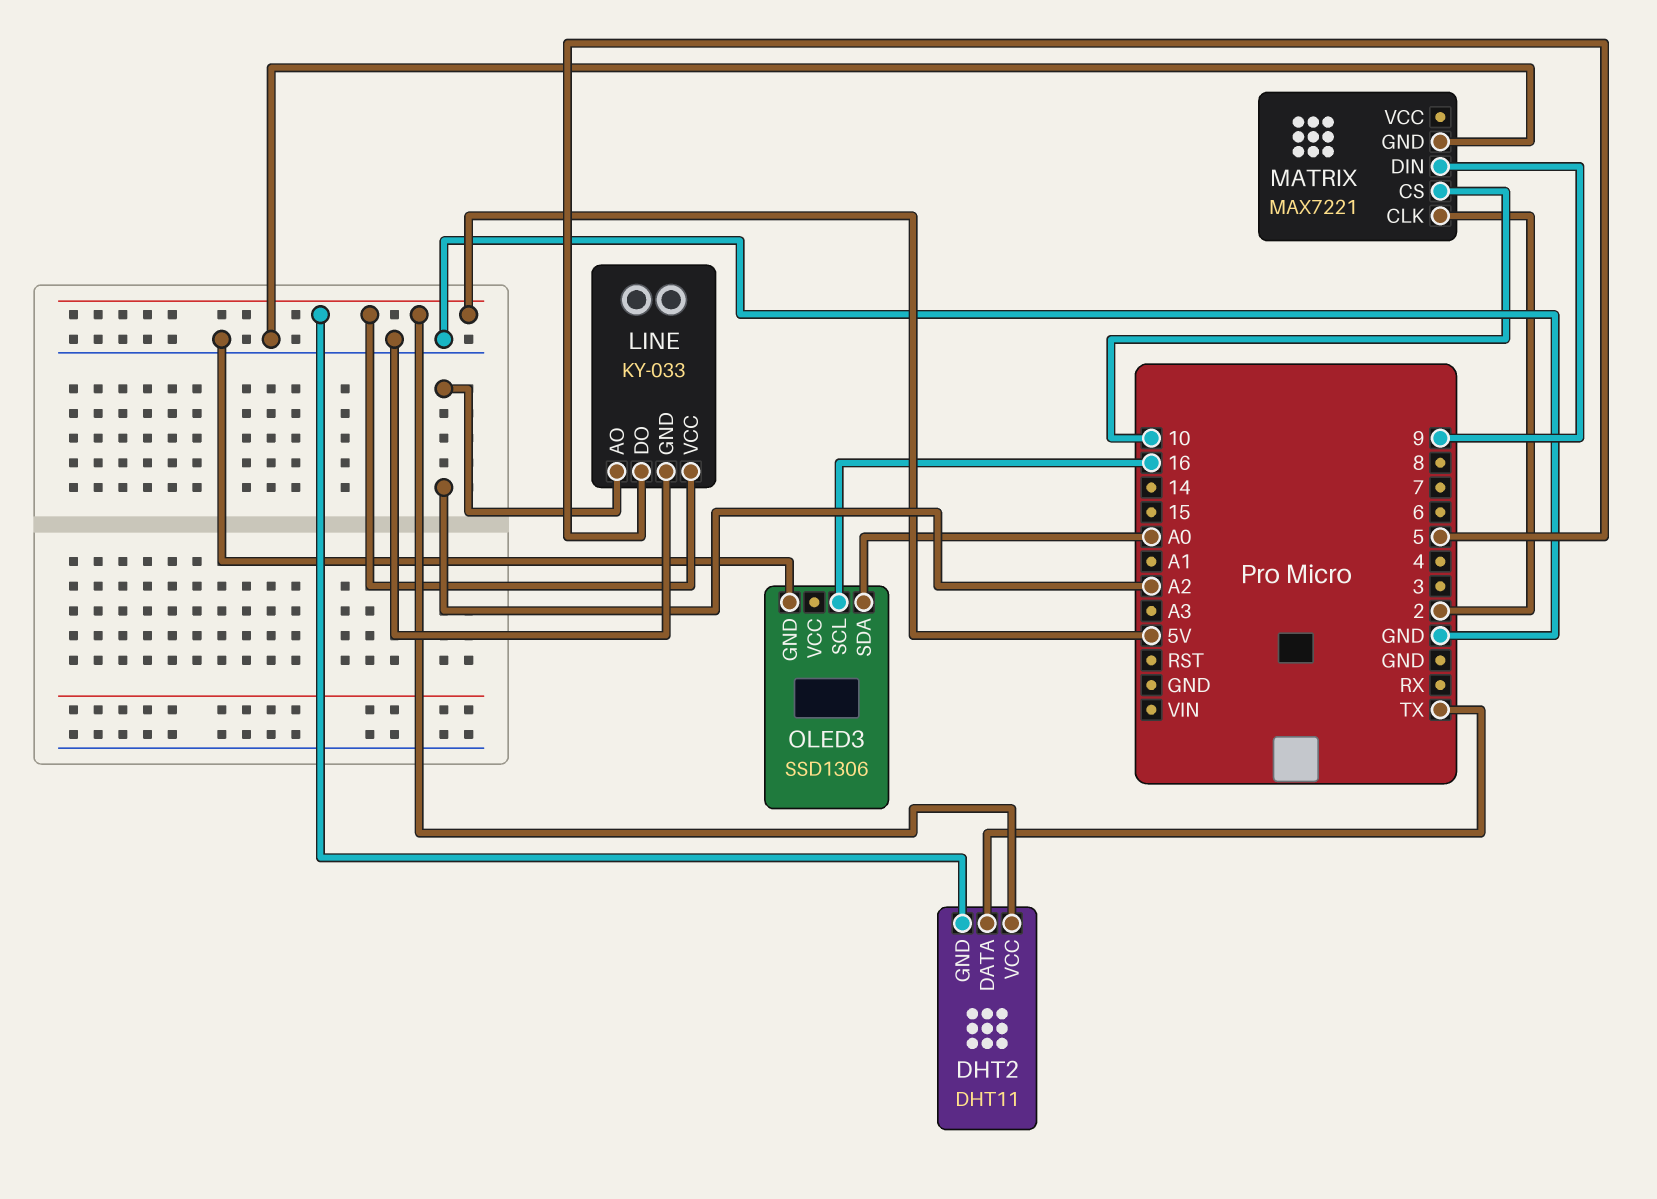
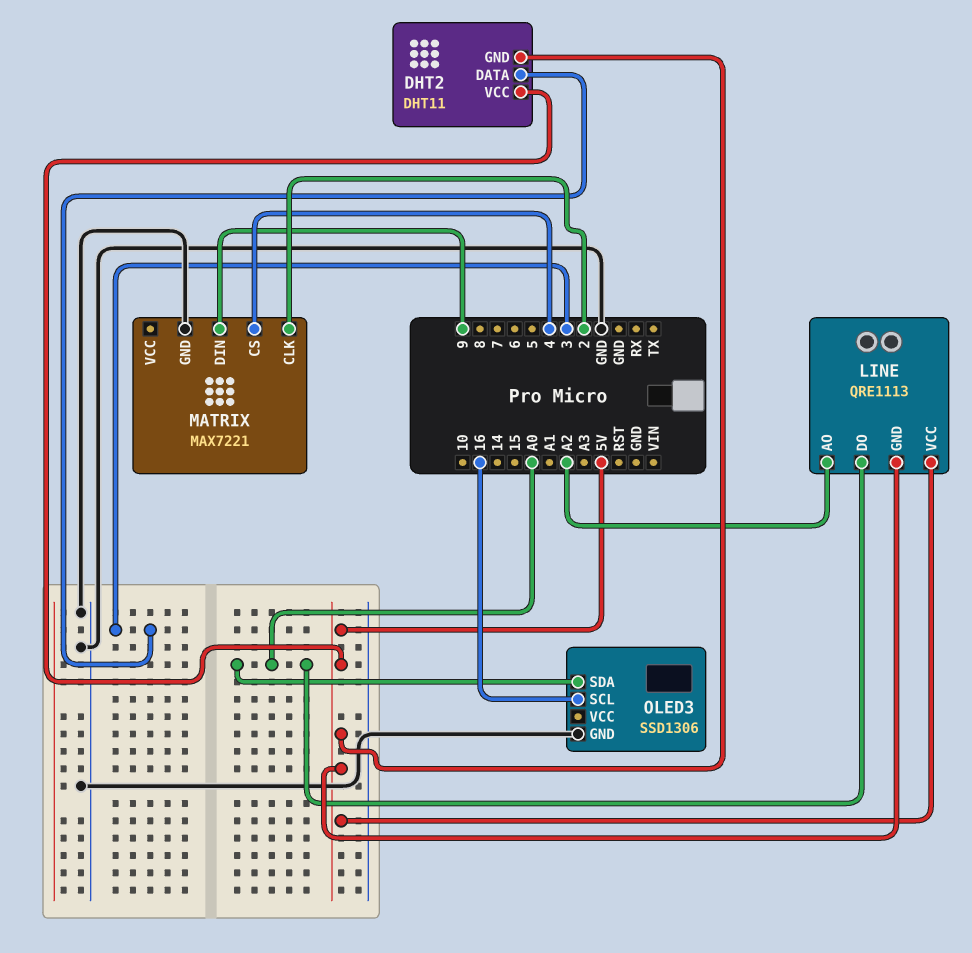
DHT2 pin DATA: TX -> 3
LINE: KY-033 -> QRE1113
LINE pin DO: 5 -> A0
LINE pin GND: GND -> 5V
MATRIX pin CS: 10 -> 4

